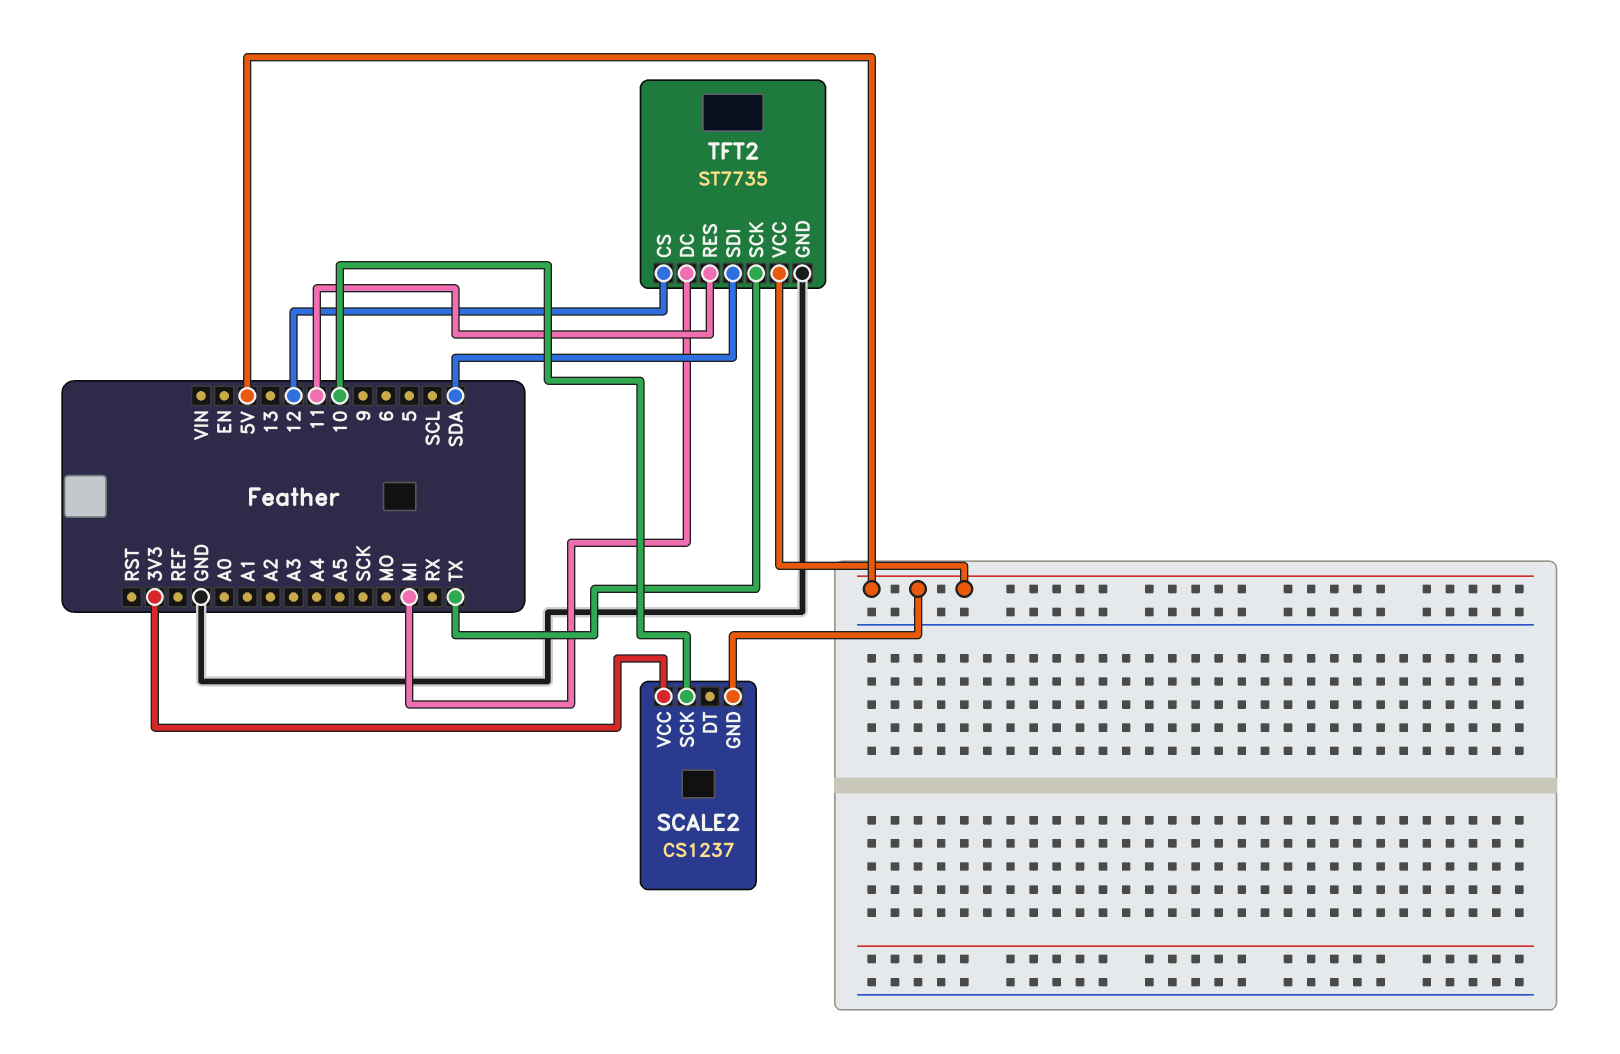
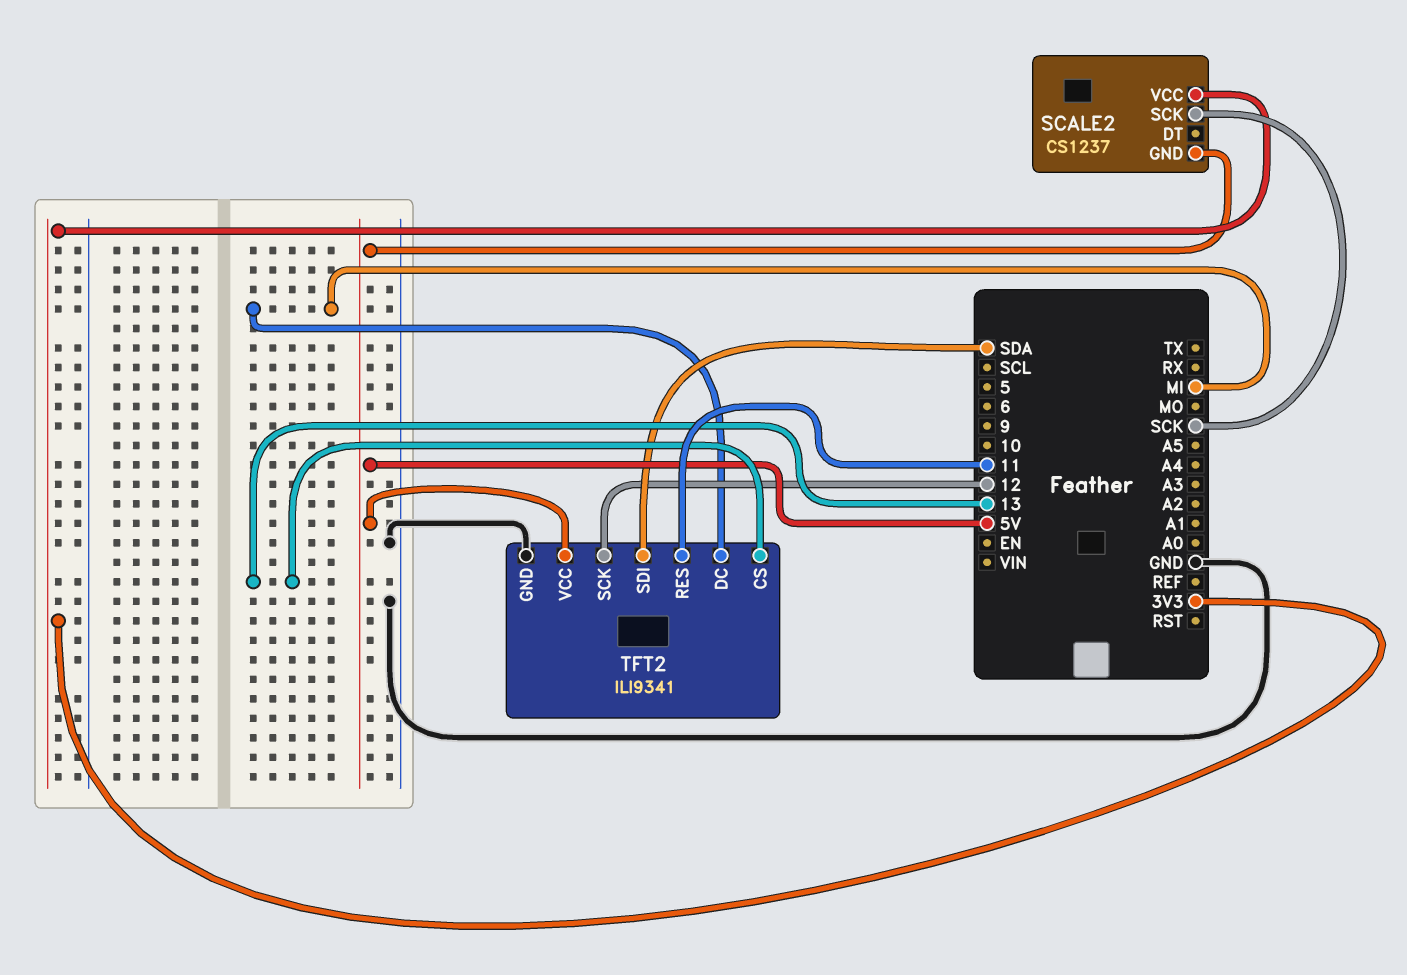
SCALE2 pin SCK: 10 -> SCK
TFT2: ST7735 -> ILI9341
TFT2 pin CS: 12 -> 13
TFT2 pin SCK: TX -> 12

